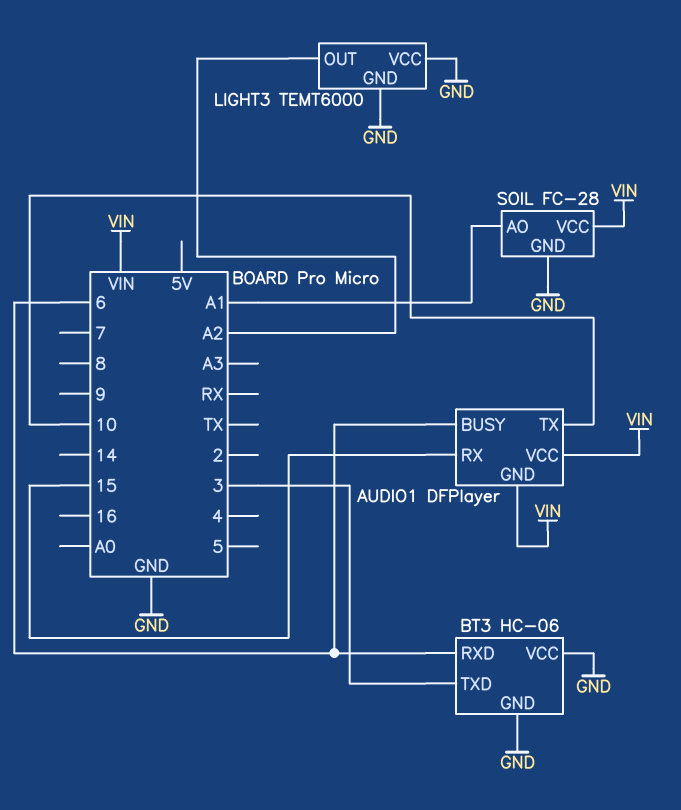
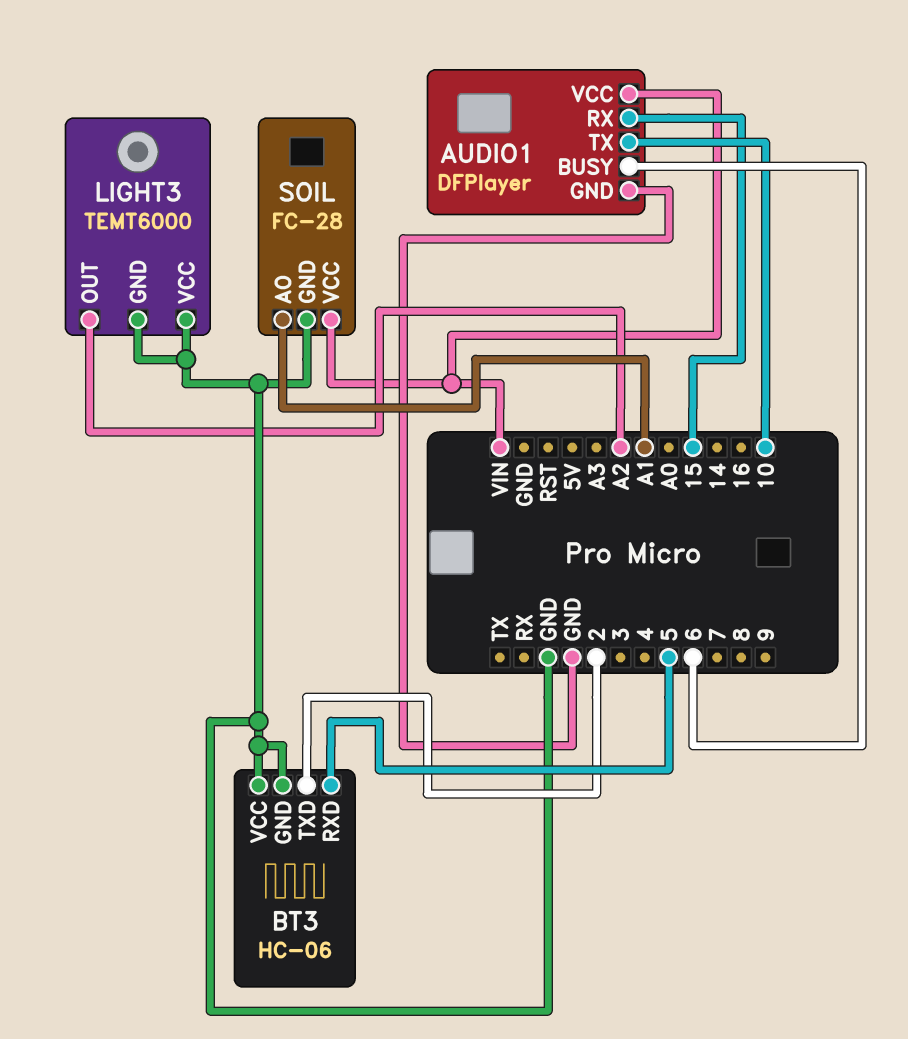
AUDIO1 pin GND: VIN -> GND
BT3 pin RXD: 6 -> 5
BT3 pin TXD: 3 -> 2

